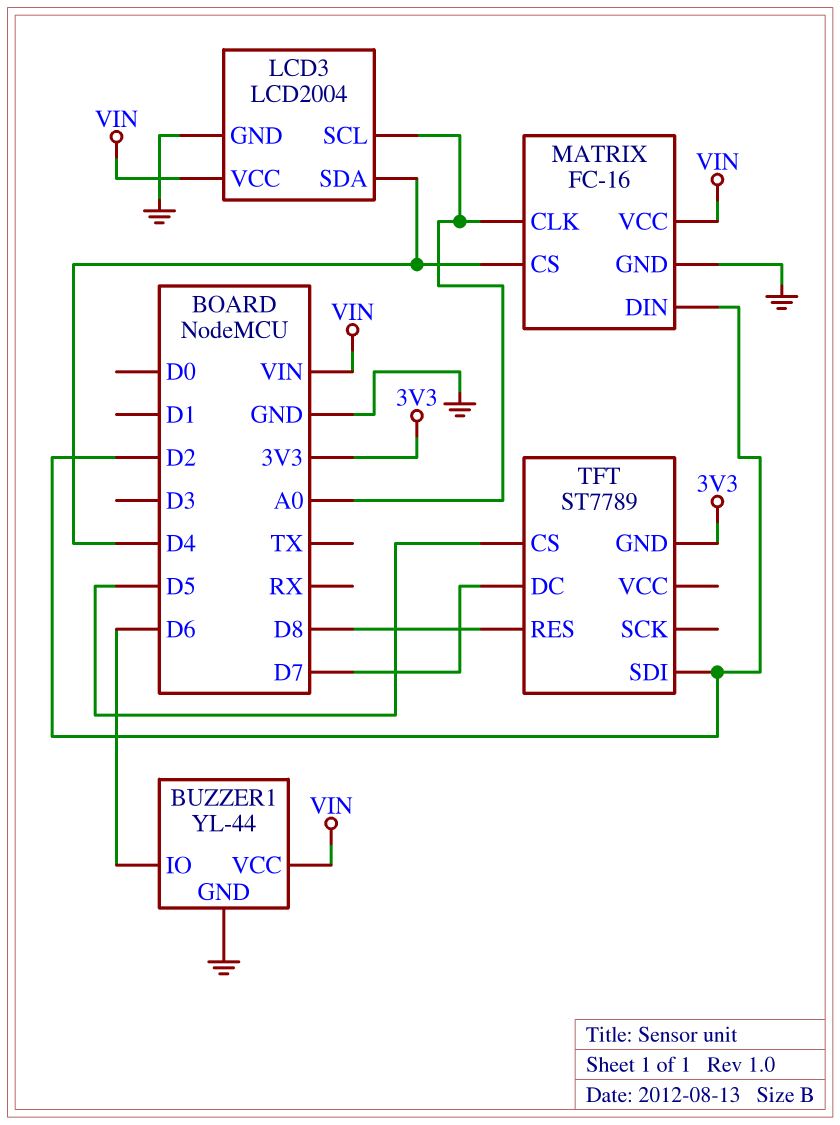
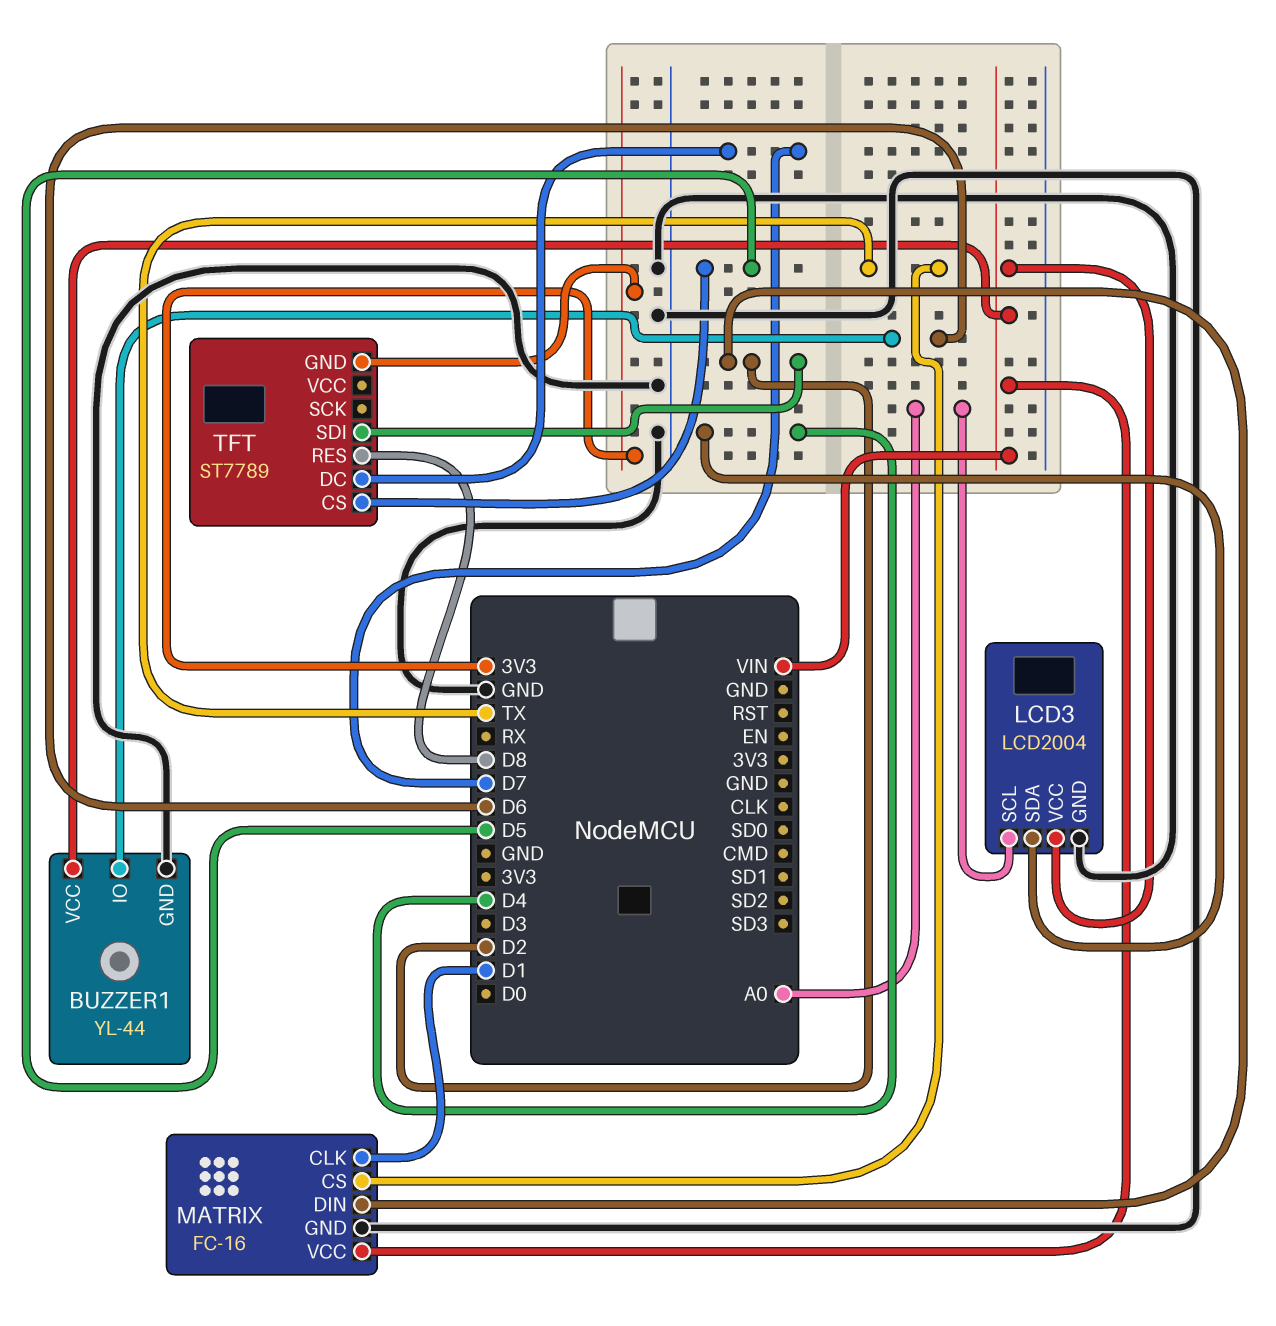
MATRIX pin CLK: A0 -> D1
MATRIX pin CS: D4 -> TX

